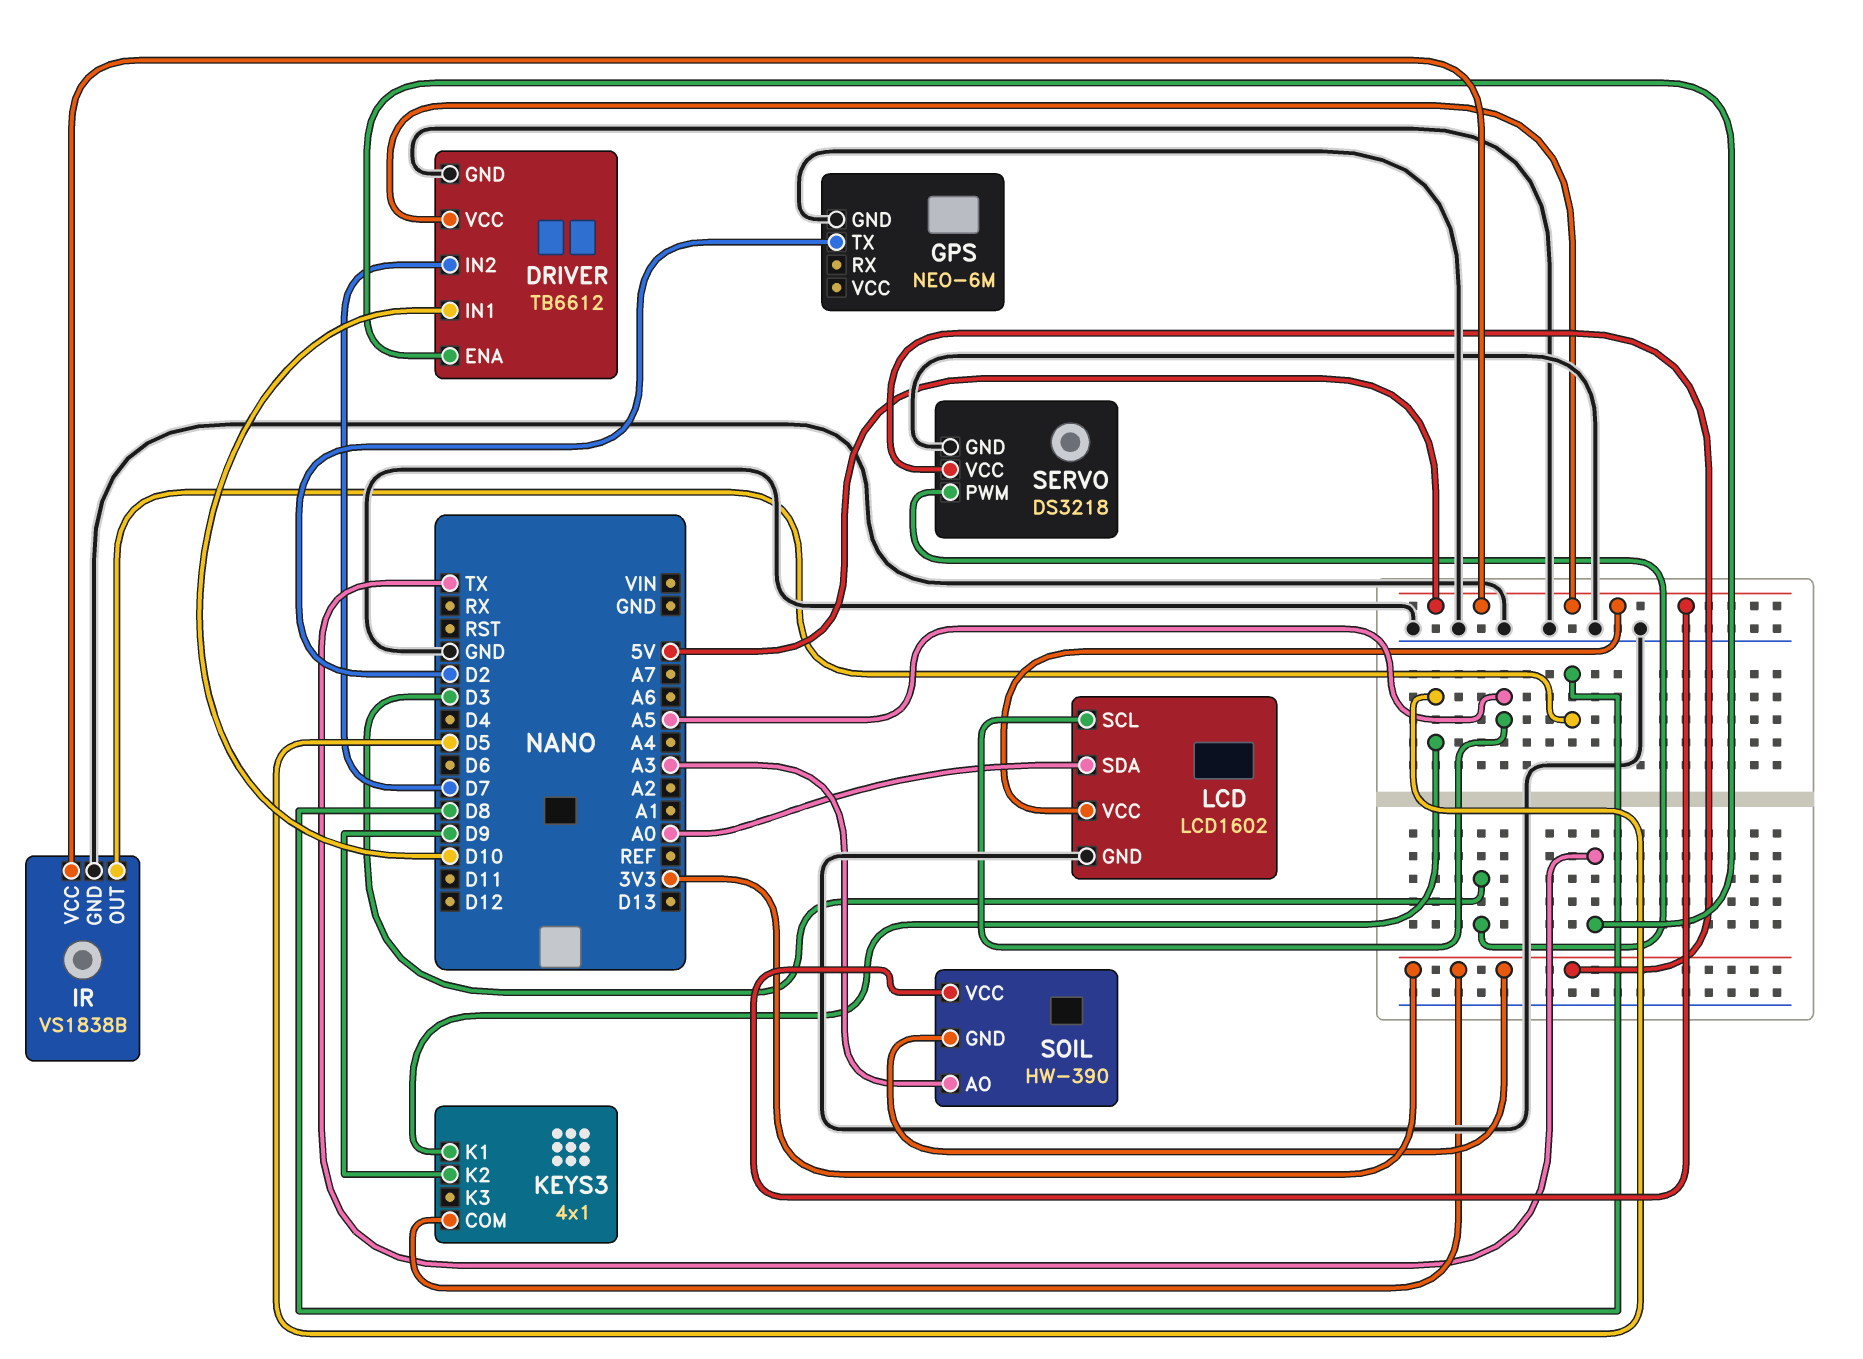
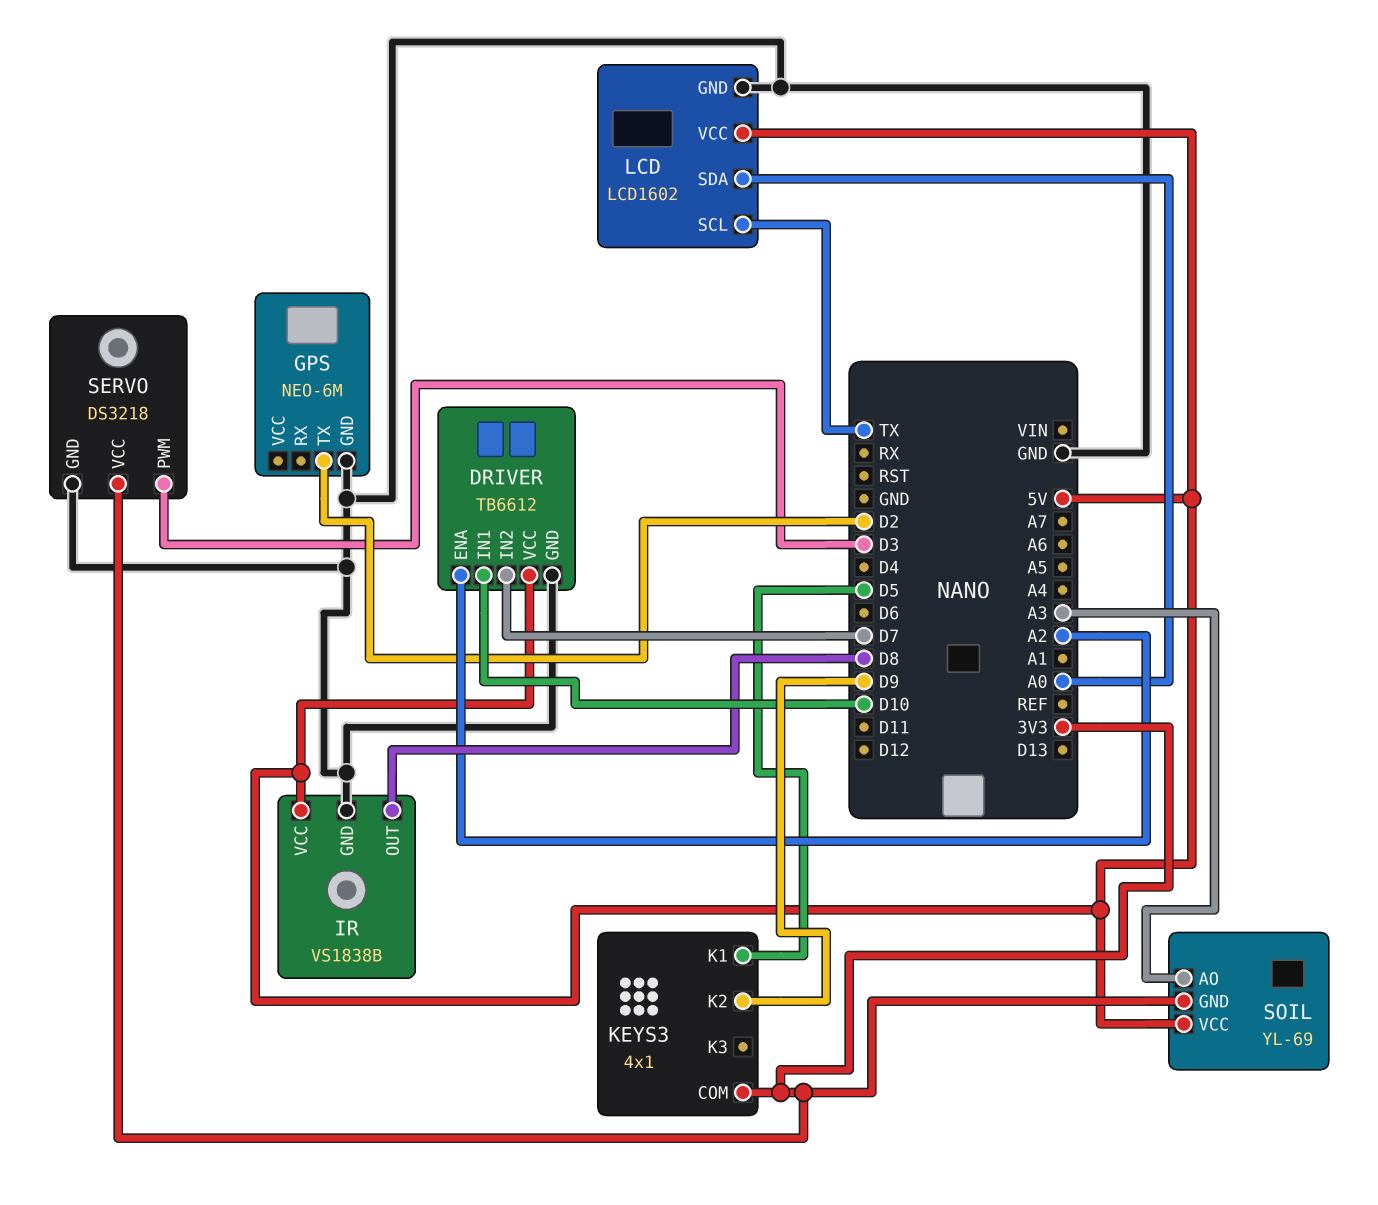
DRIVER pin ENA: TX -> A2
LCD pin SCL: A5 -> TX
SOIL: HW-390 -> YL-69

